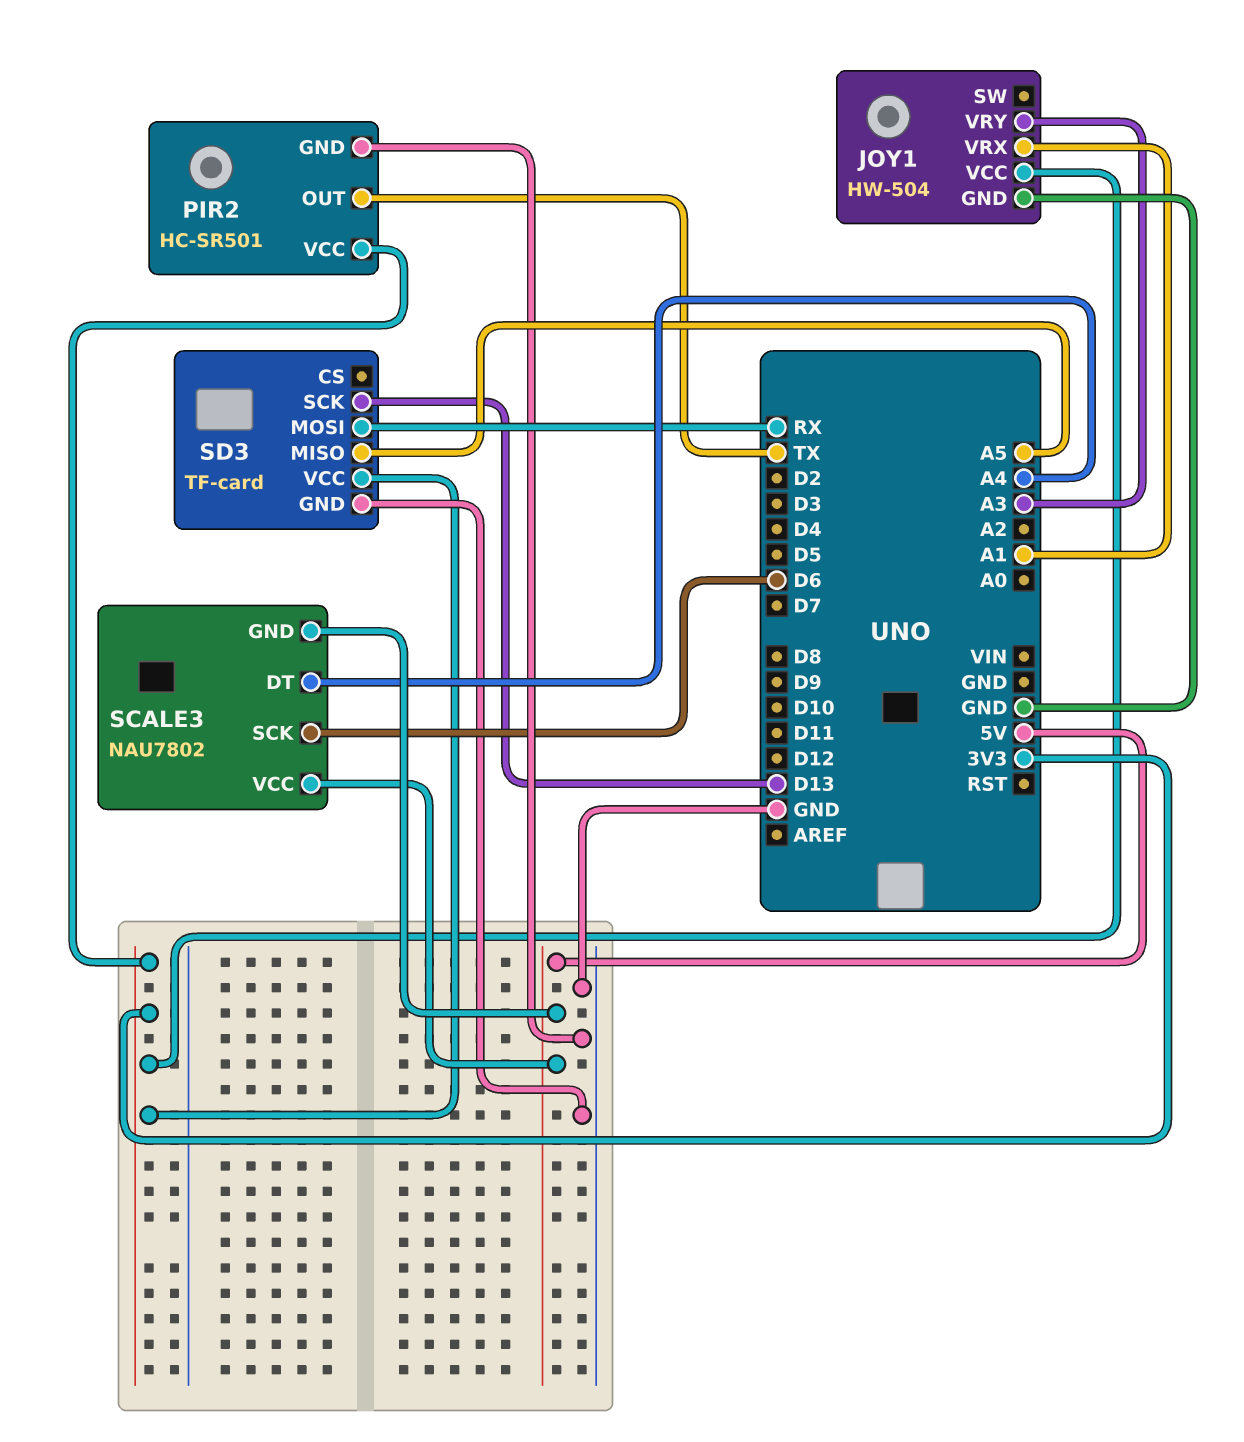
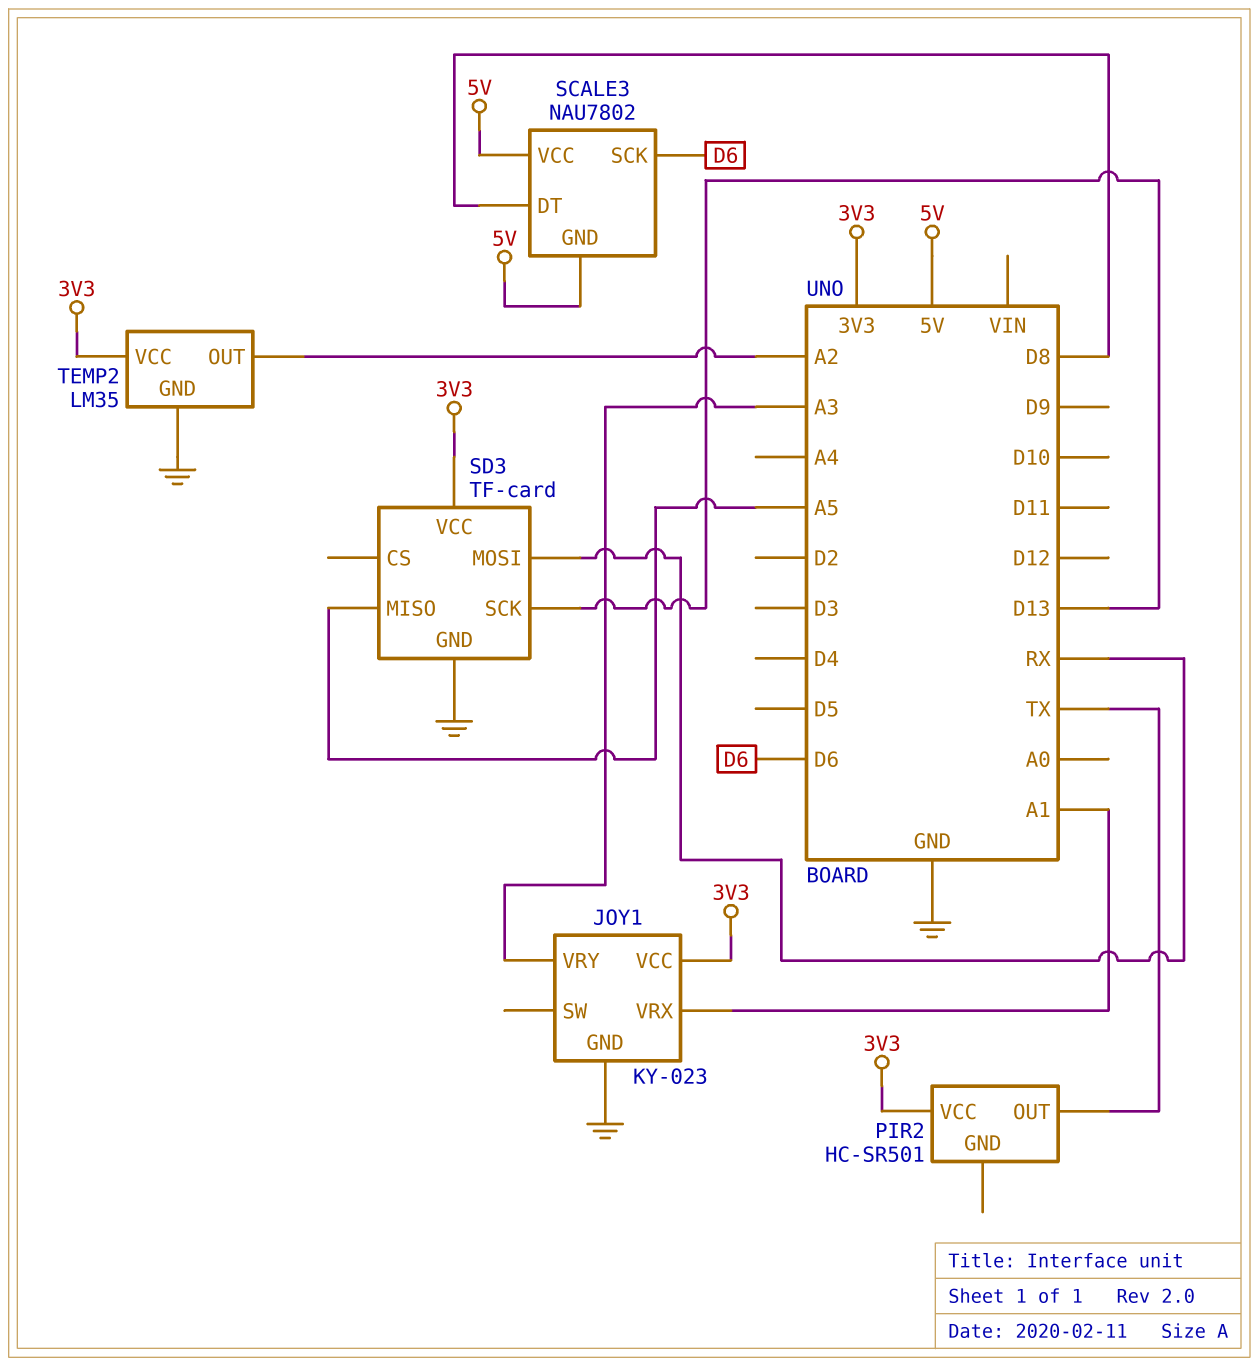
JOY1: HW-504 -> KY-023
PIR2 pin GND: GND -> none
SCALE3 pin DT: A4 -> D8
TEMP2: none -> LM35
TEMP2 pin GND: none -> GND
TEMP2 pin OUT: none -> A2
TEMP2 pin VCC: none -> 3V3

